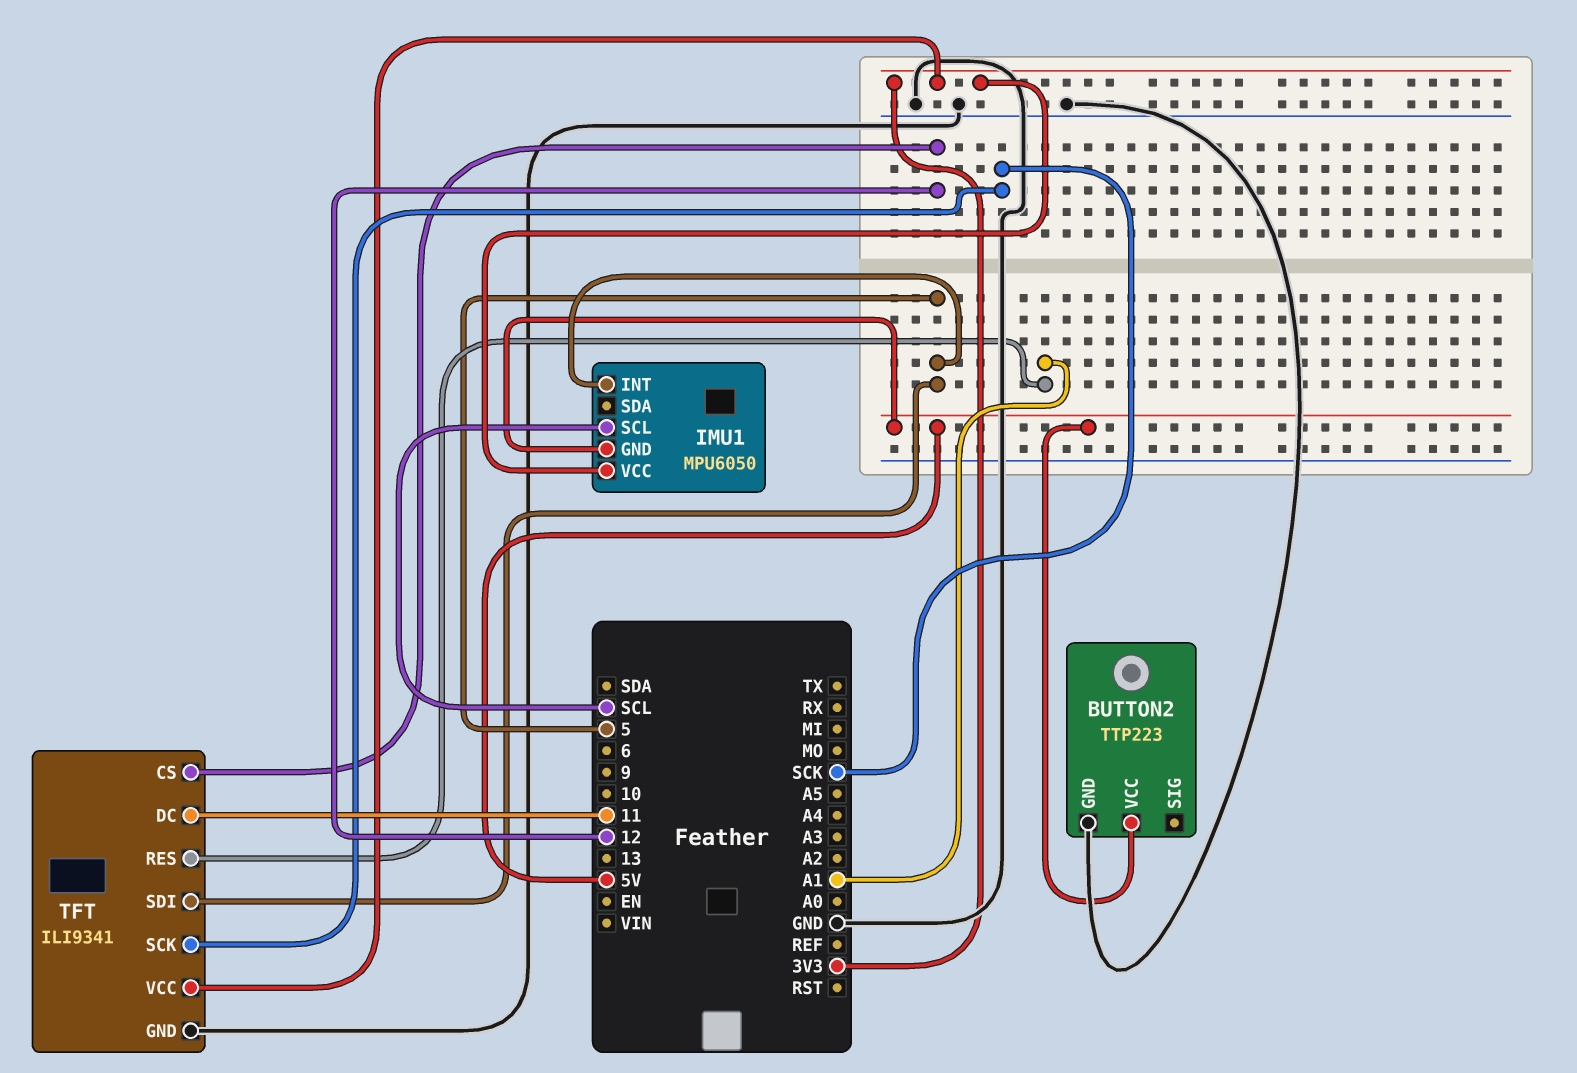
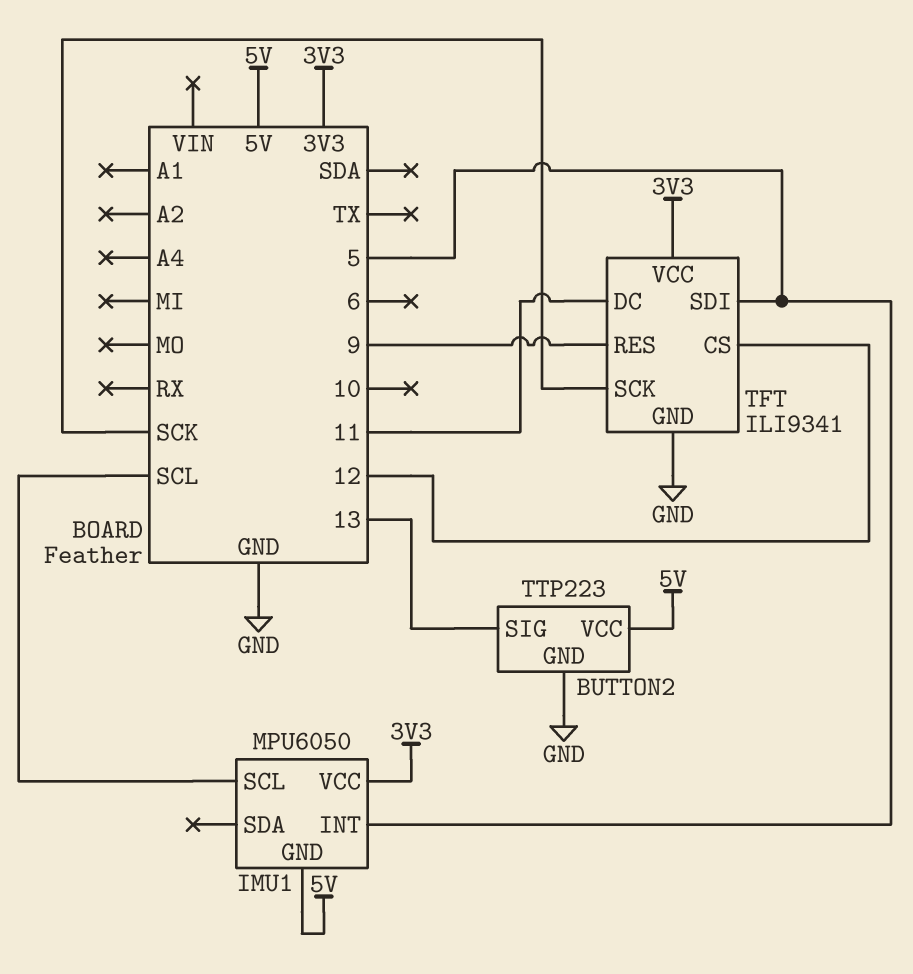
BUTTON2 pin SIG: none -> 13
TFT pin RES: A1 -> 9

